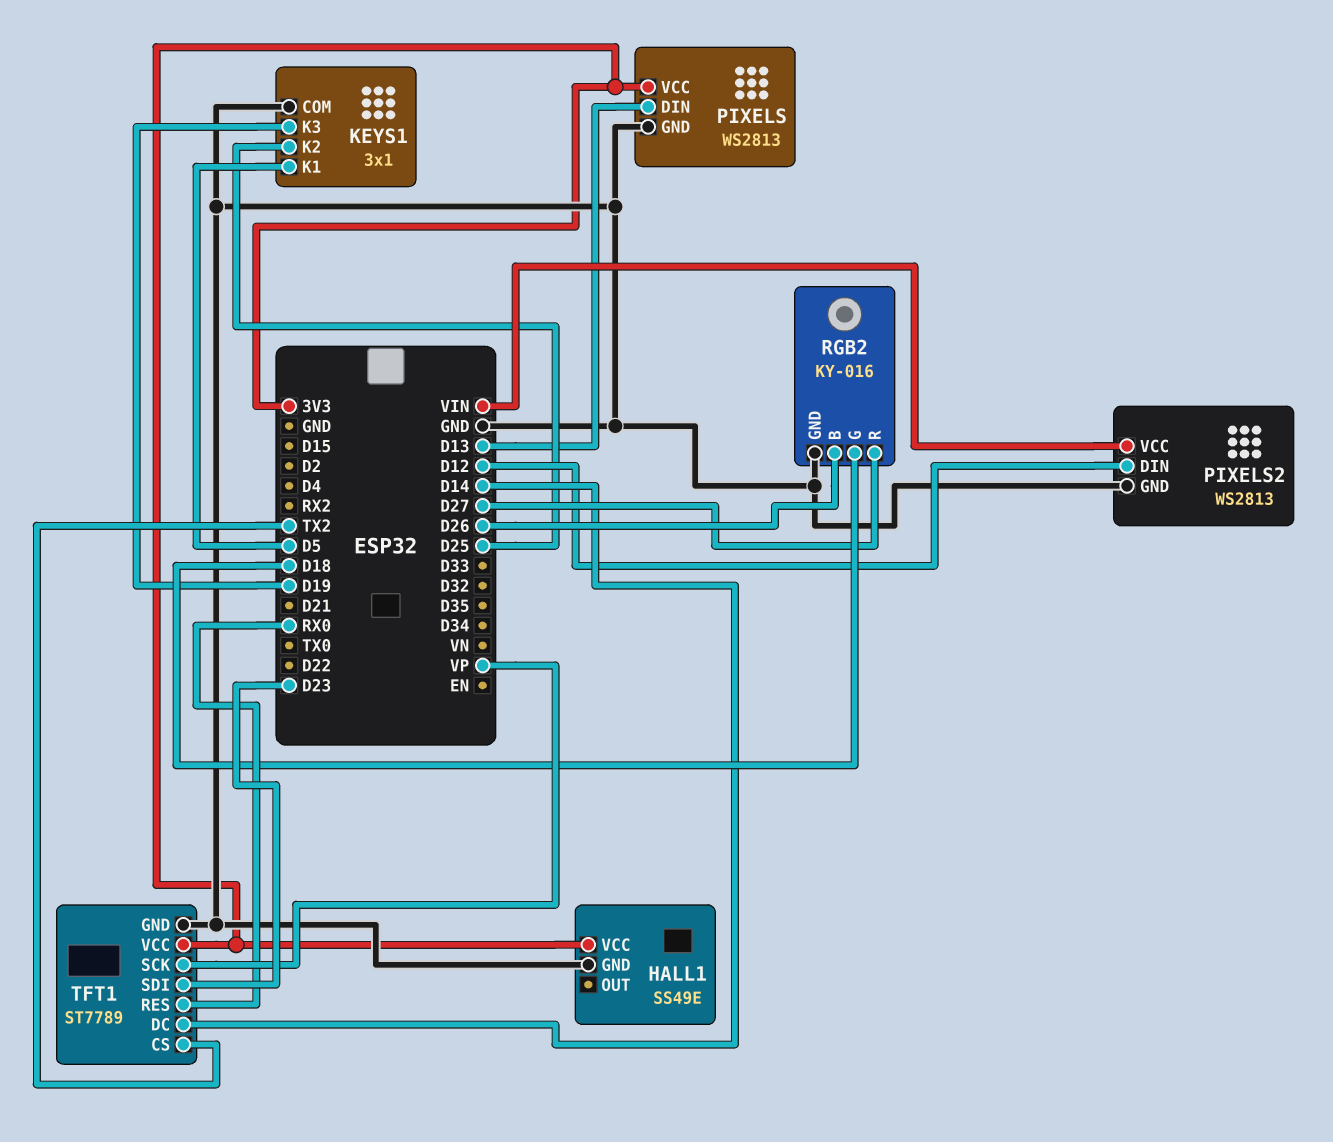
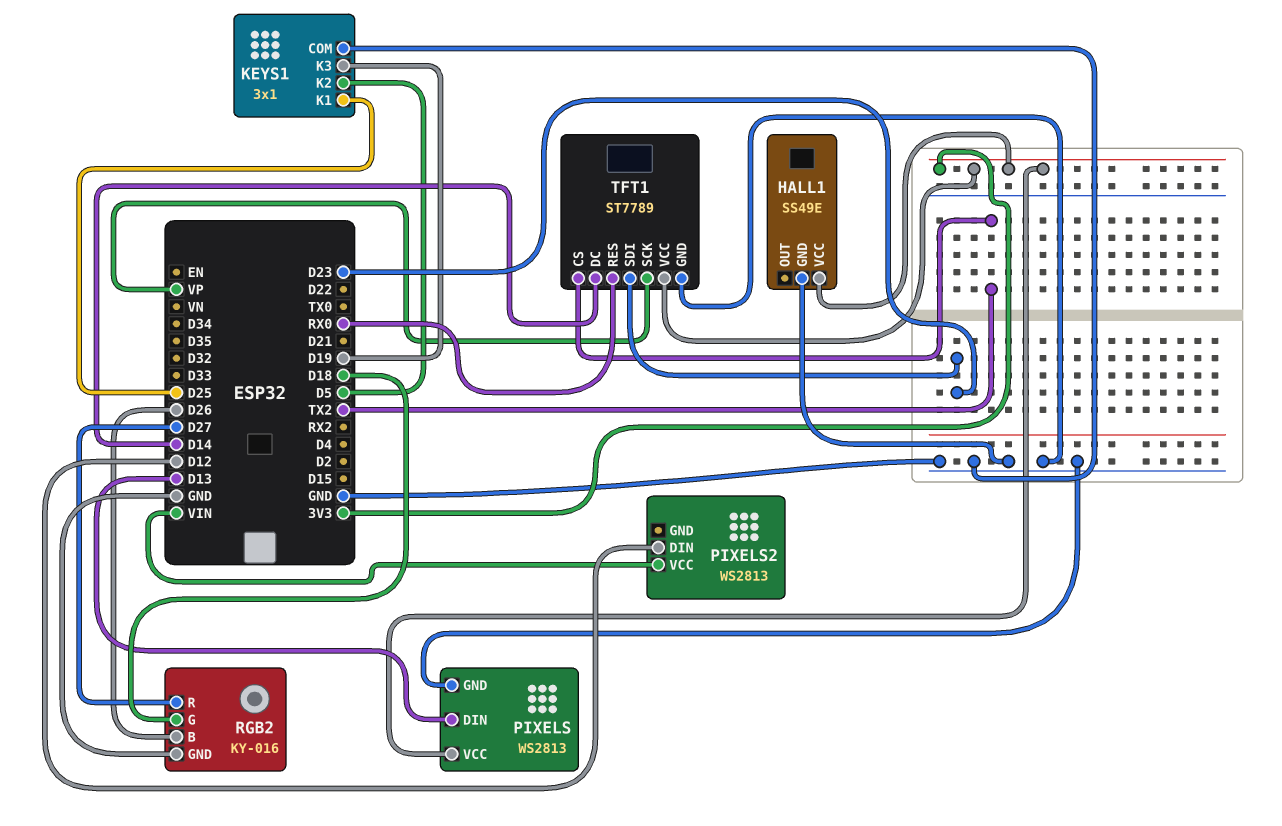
KEYS1 pin K1: D5 -> D25
KEYS1 pin K2: D25 -> D5
PIXELS2 pin GND: GND -> none

